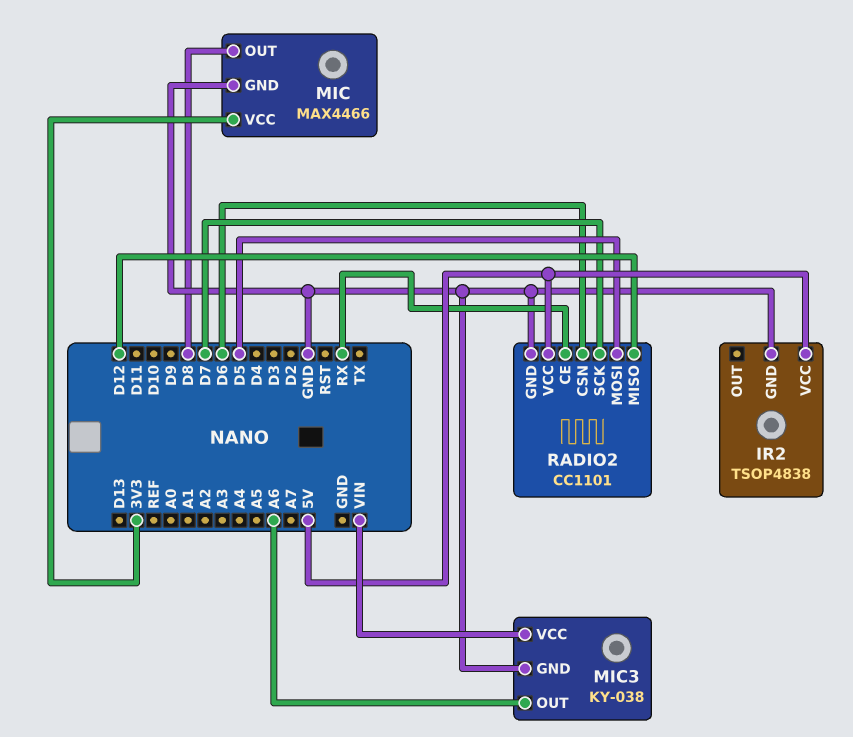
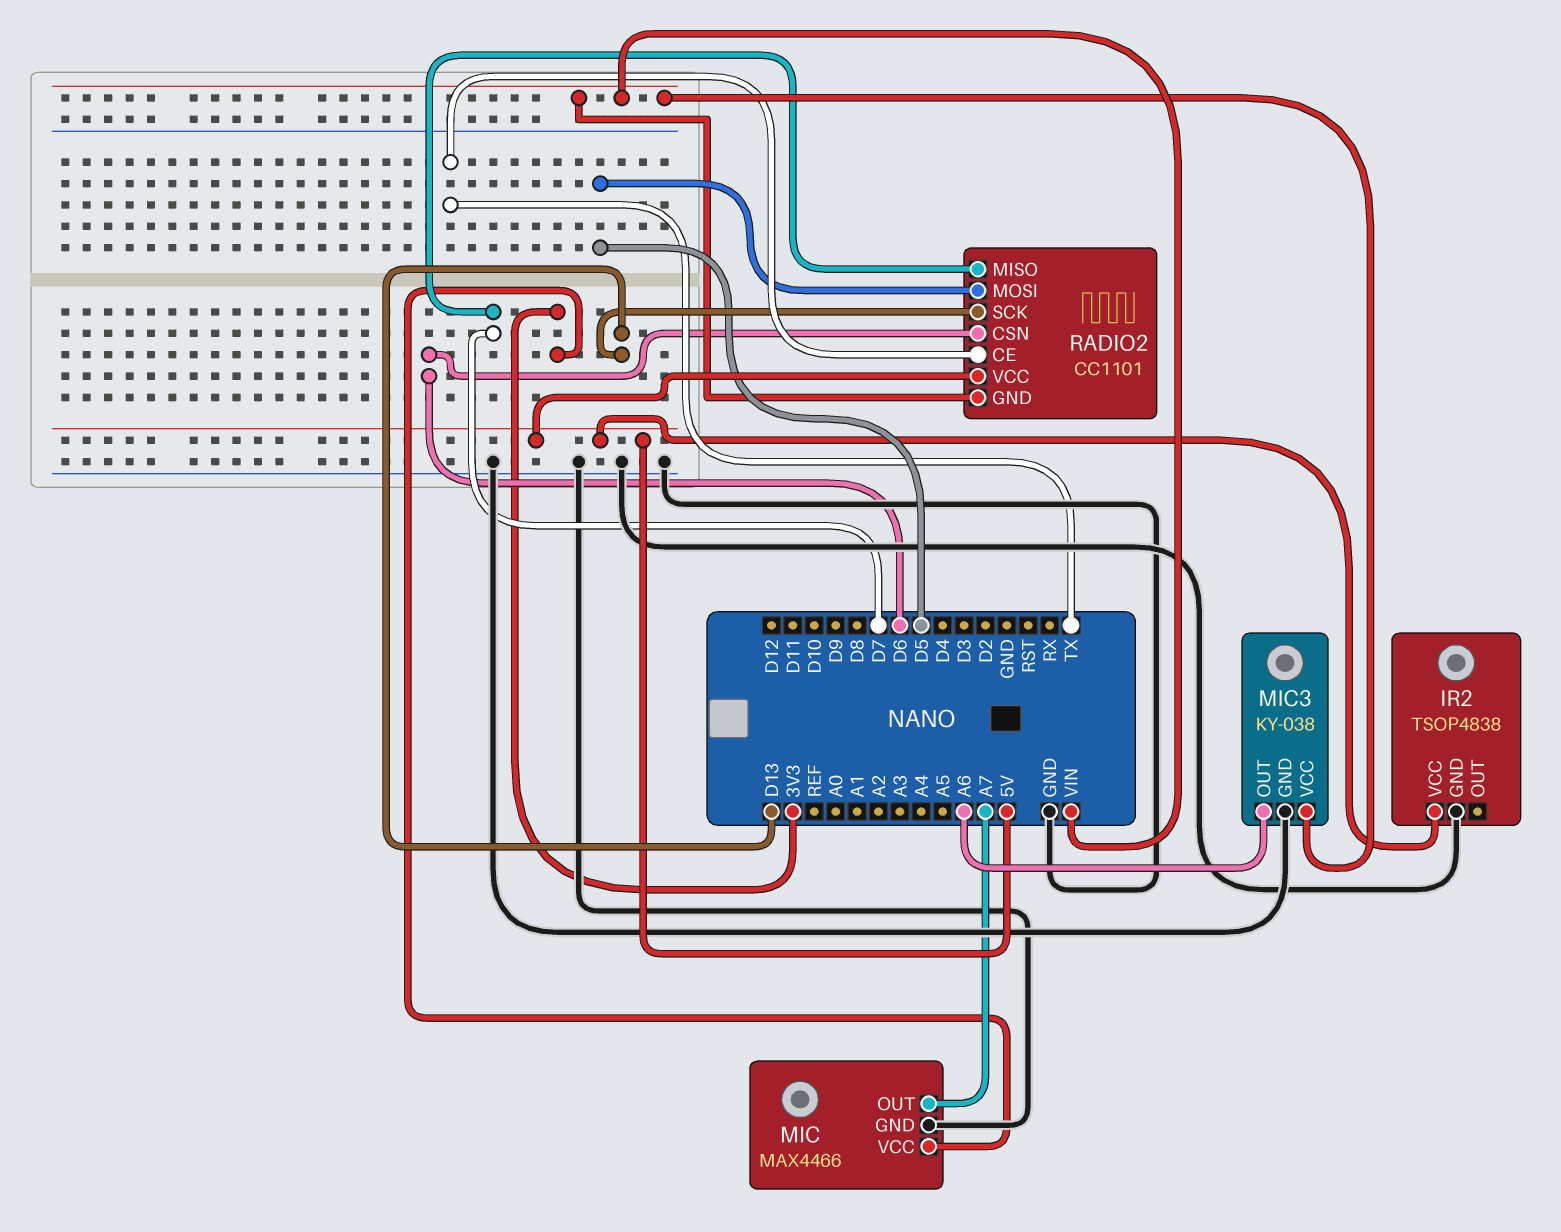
MIC pin OUT: D8 -> A7
RADIO2 pin CE: RX -> TX
RADIO2 pin GND: GND -> VIN
RADIO2 pin MISO: D12 -> D7
RADIO2 pin SCK: D7 -> D13

